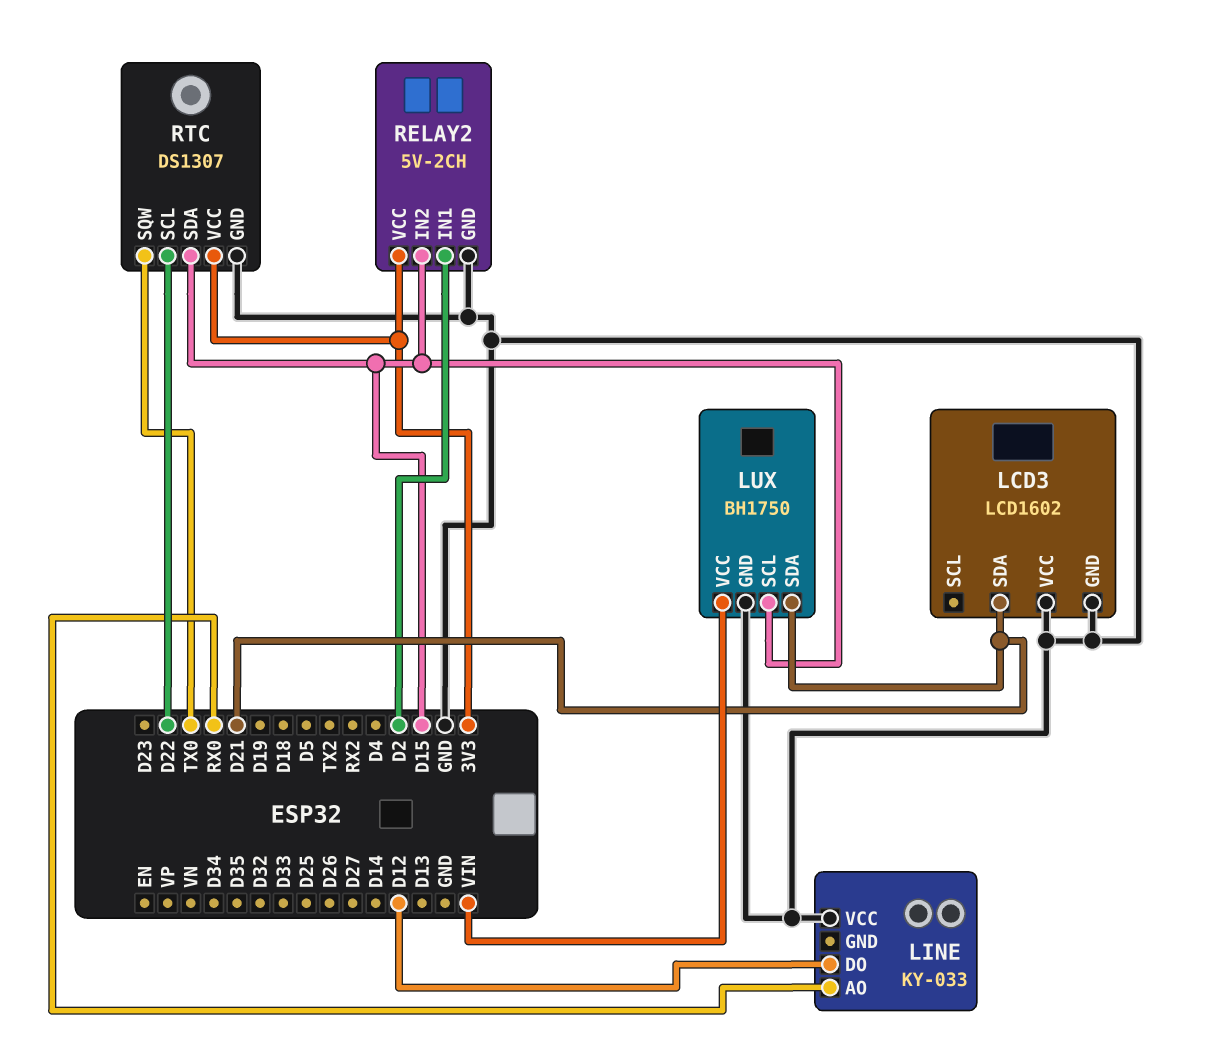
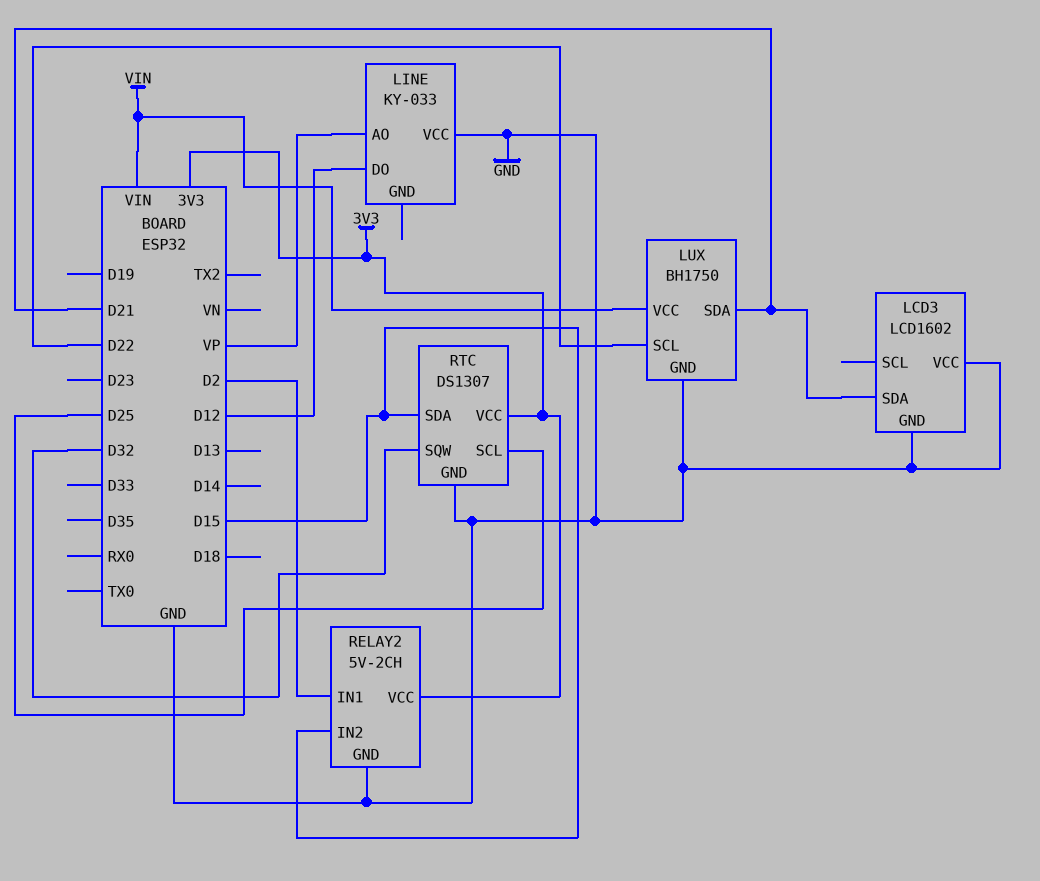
LINE pin AO: RX0 -> VP
LUX pin SCL: D15 -> D22
RTC pin SCL: D22 -> D25
RTC pin SQW: TX0 -> D32

